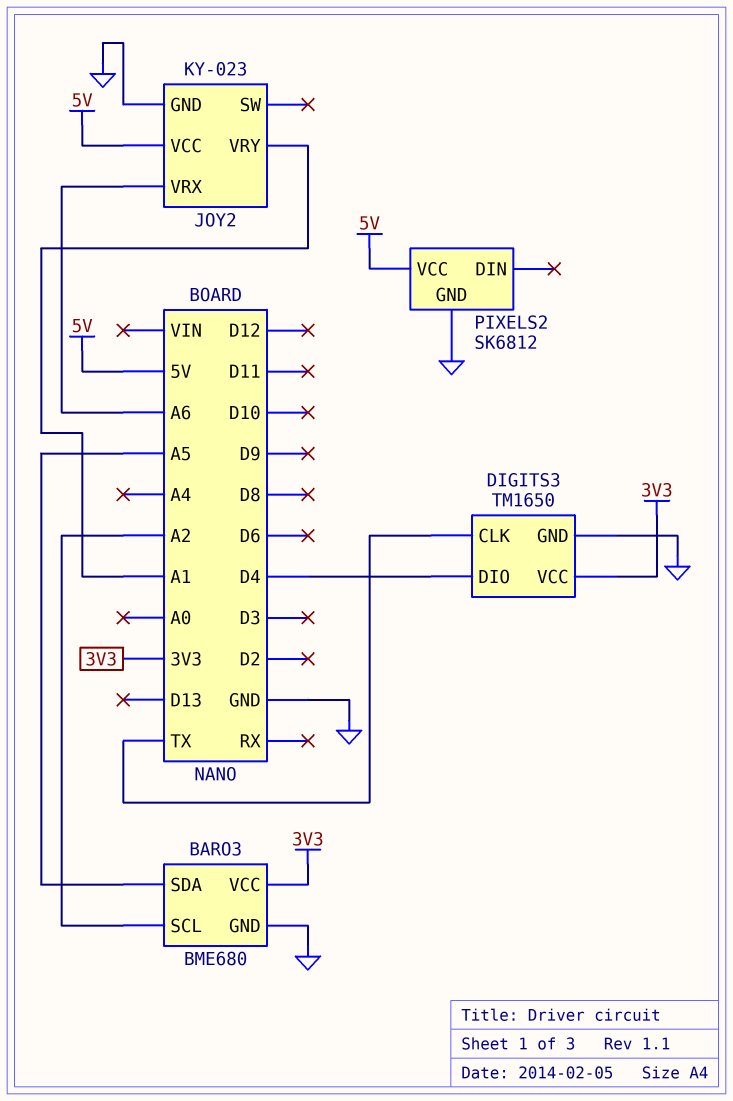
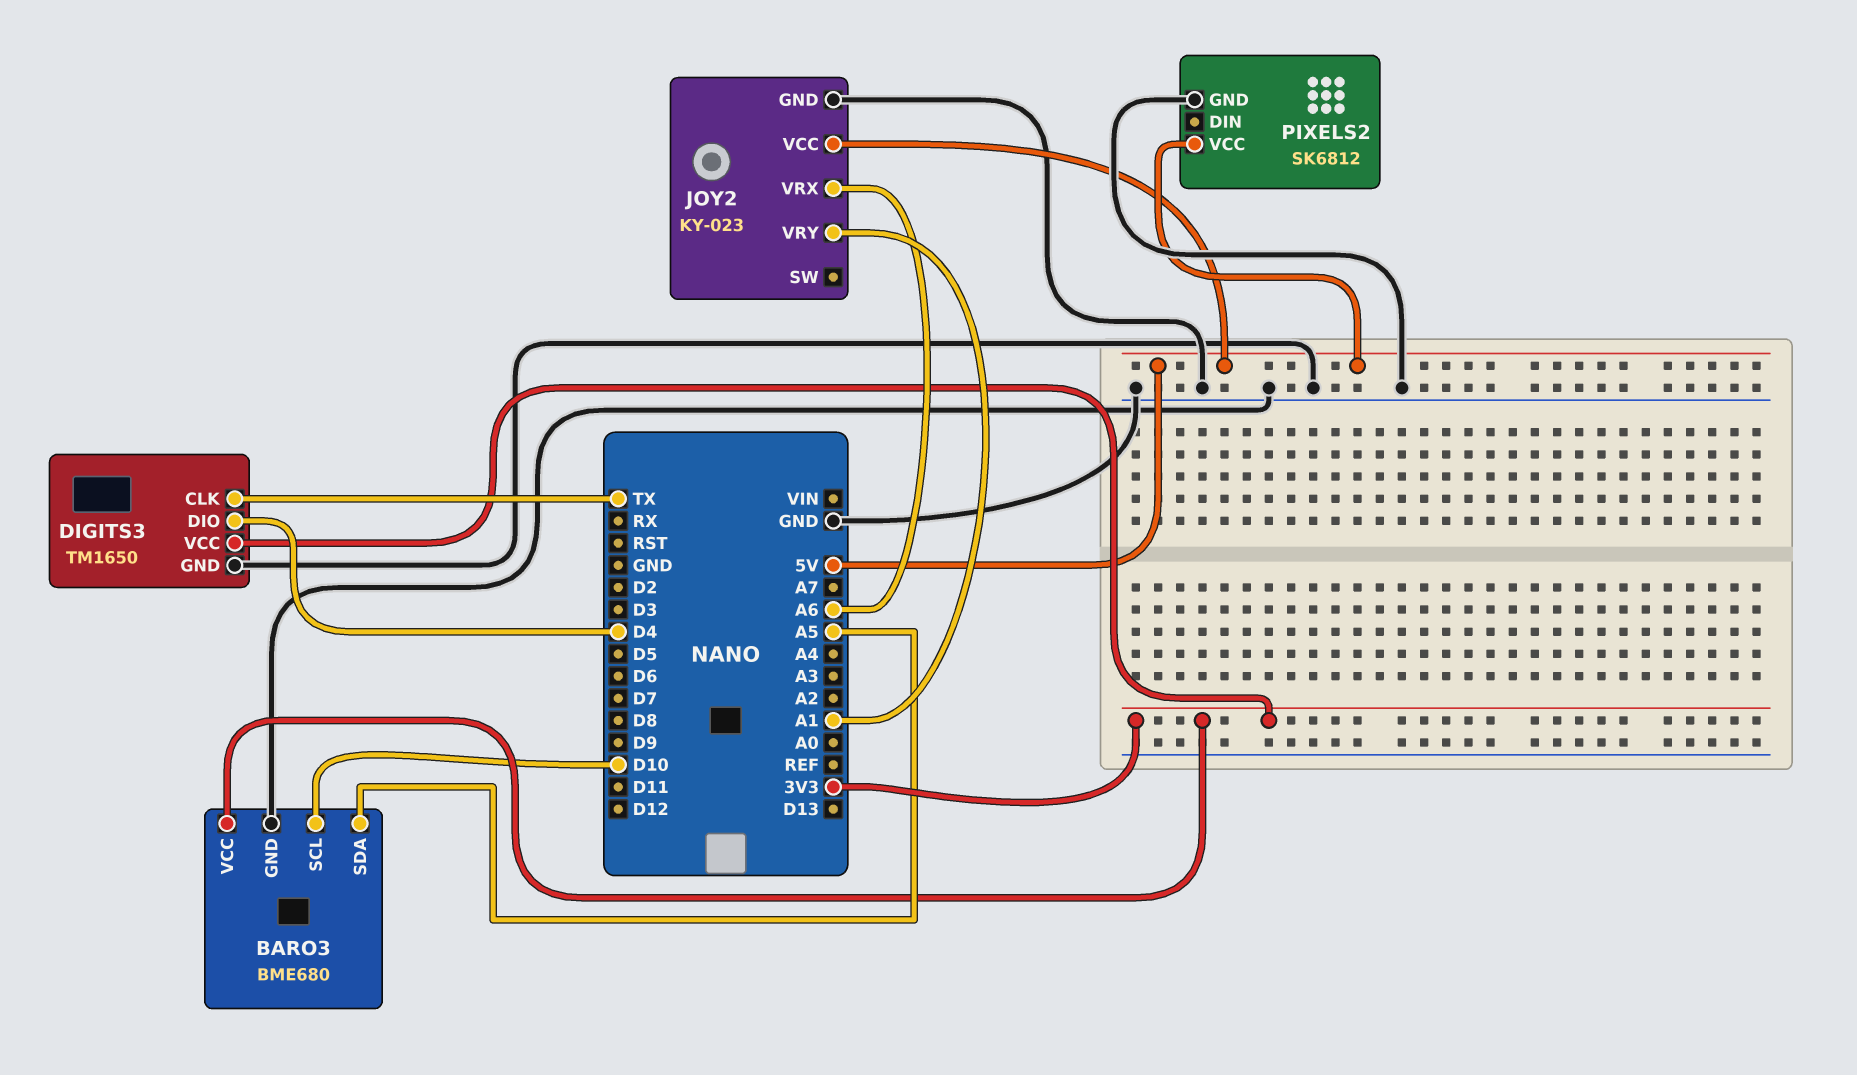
BARO3 pin SCL: A2 -> D10

